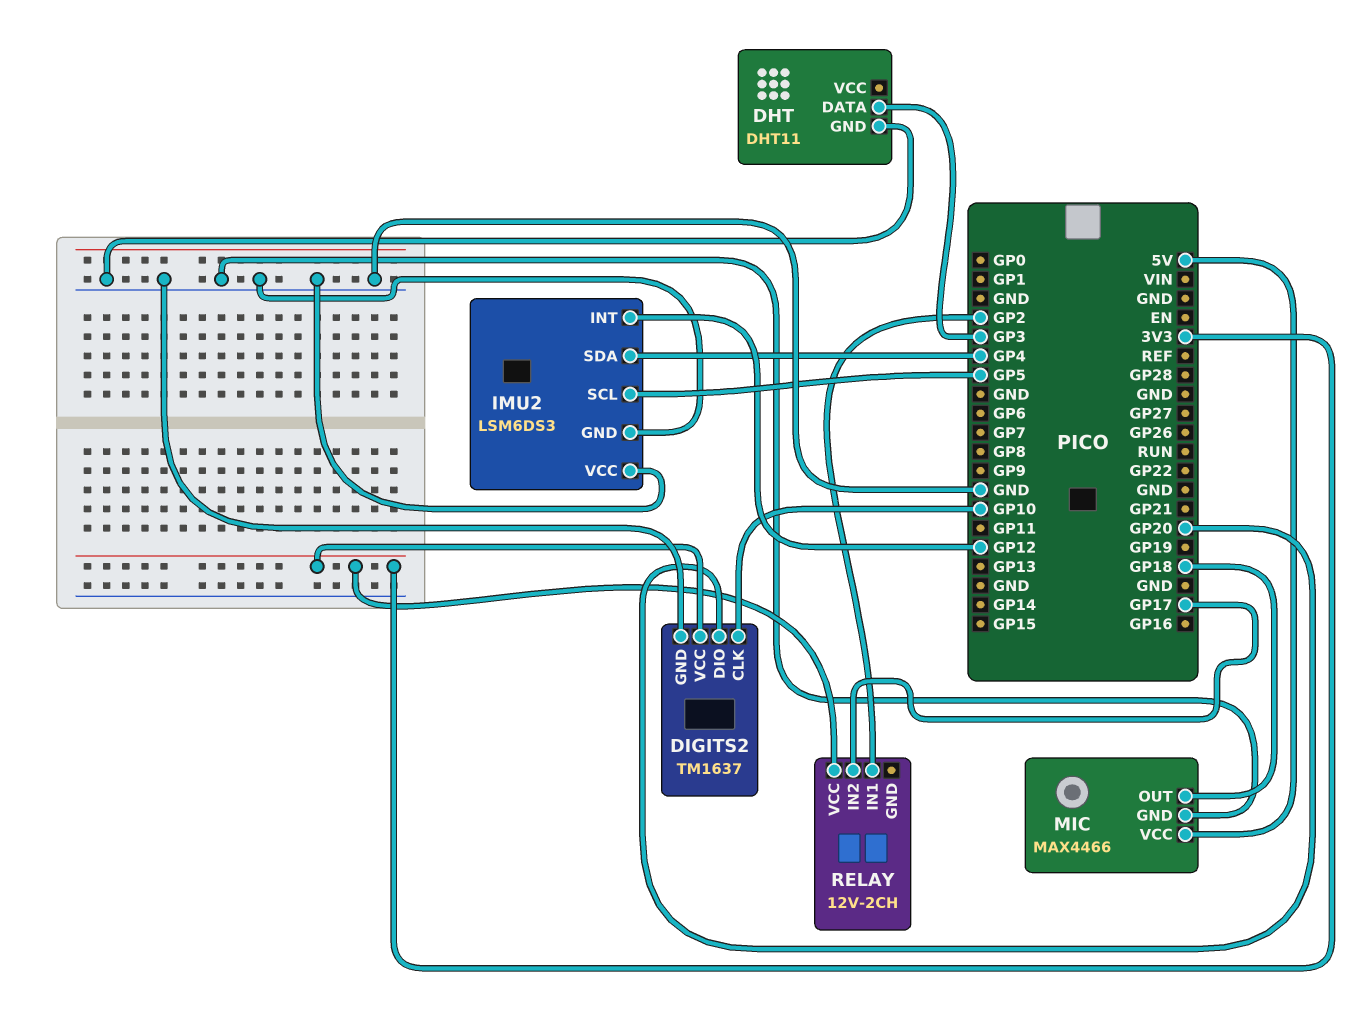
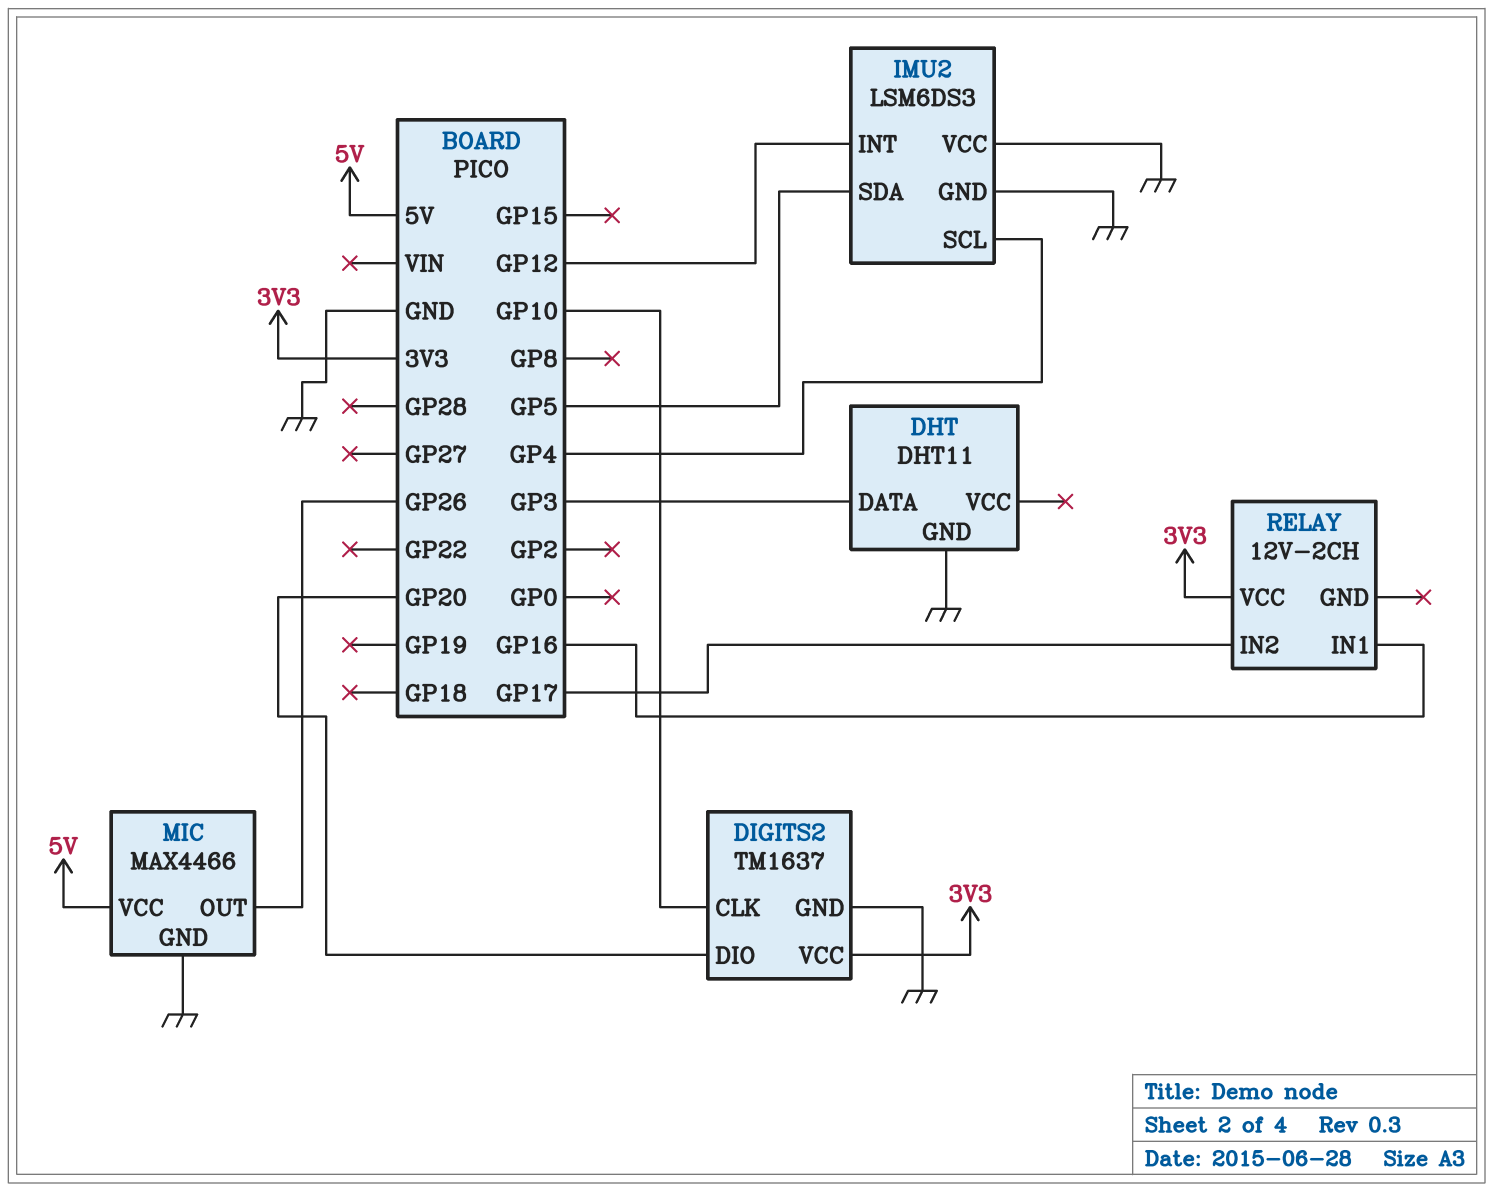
IMU2 pin SCL: GP5 -> GP4
IMU2 pin SDA: GP4 -> GP5
MIC pin OUT: GP18 -> GP26
RELAY pin IN1: GP2 -> GP16

